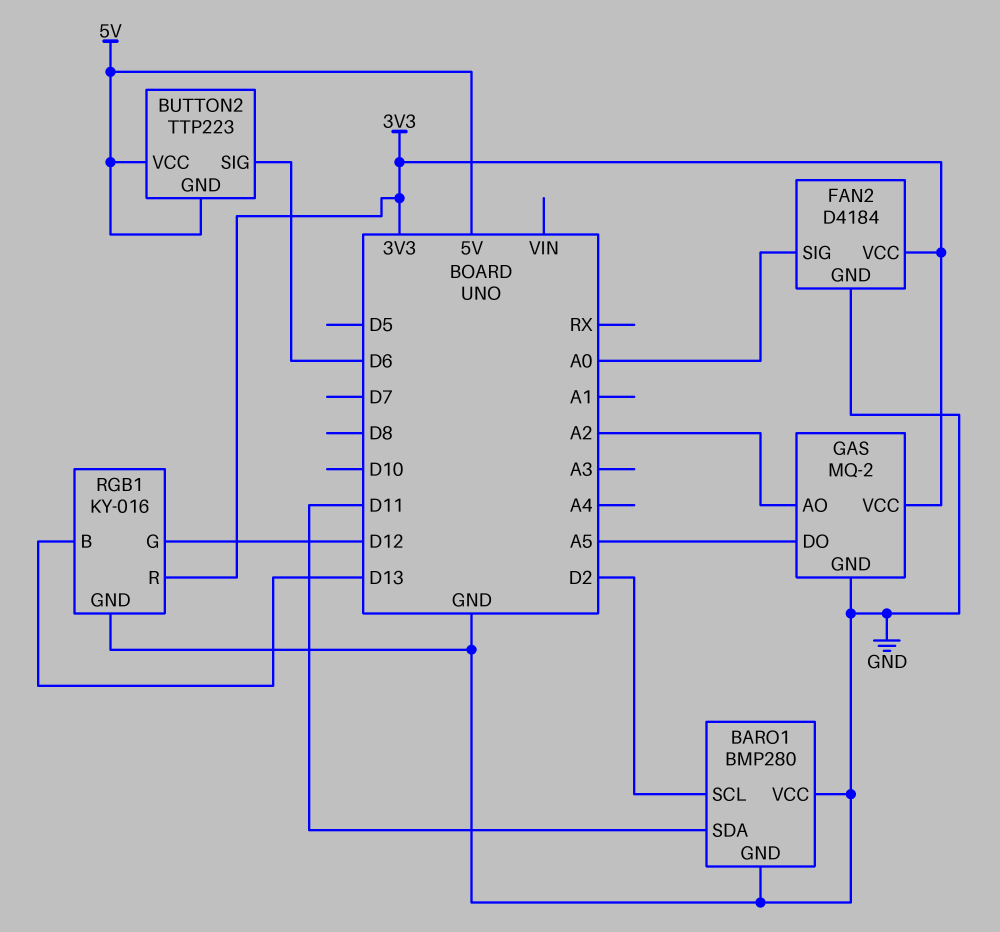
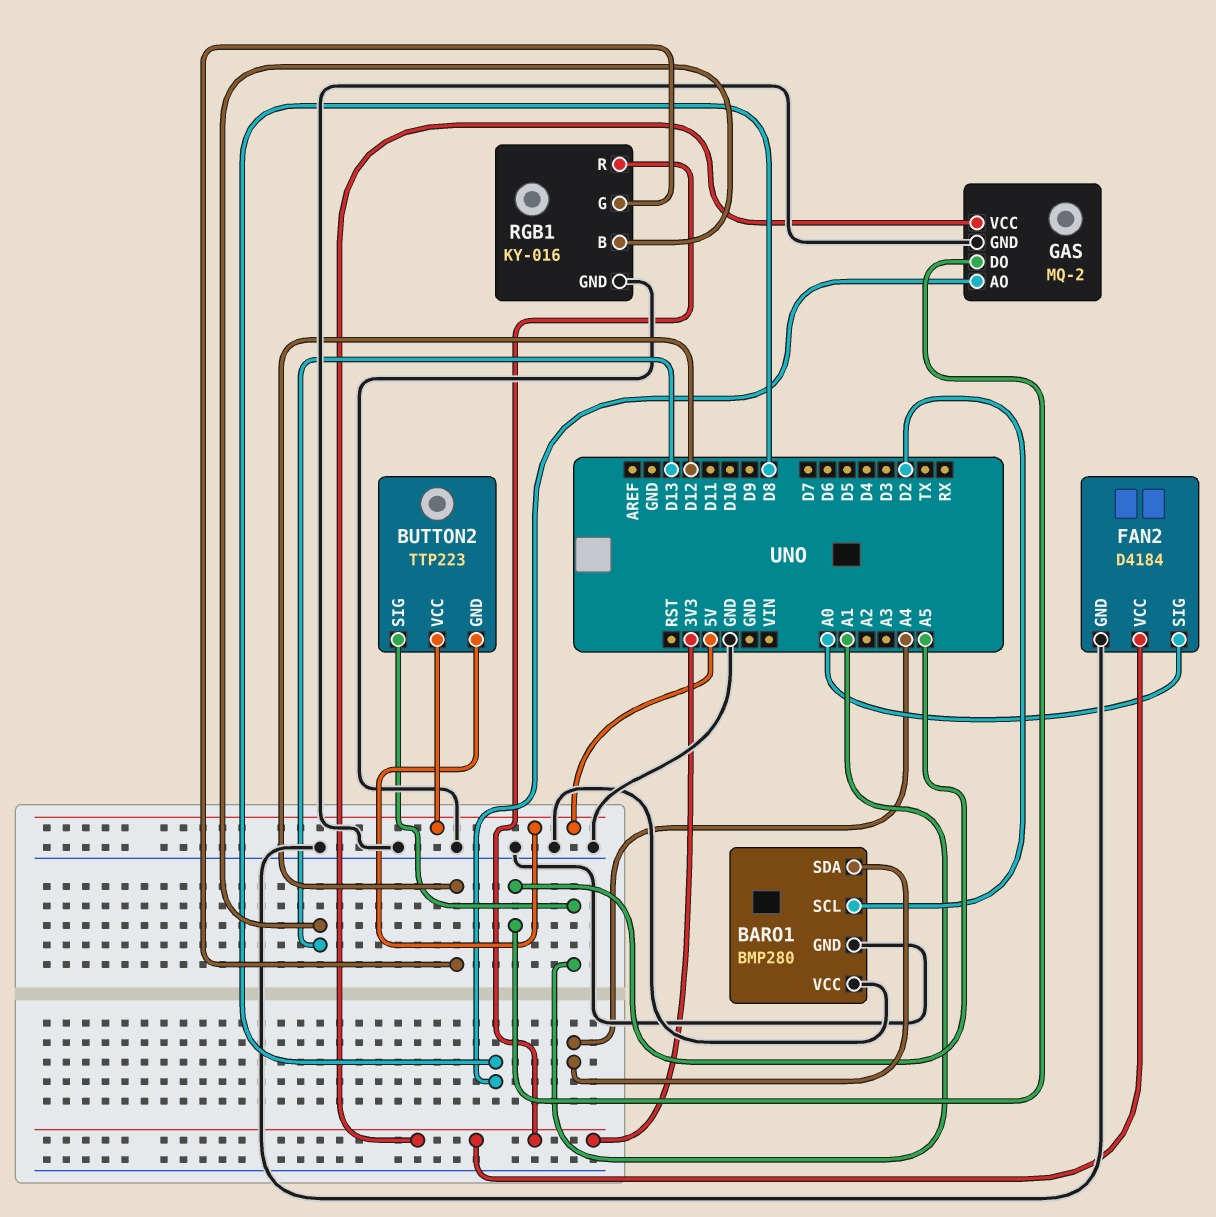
BARO1 pin SDA: D11 -> A4
BUTTON2 pin SIG: D6 -> A1
GAS pin AO: A2 -> D8

